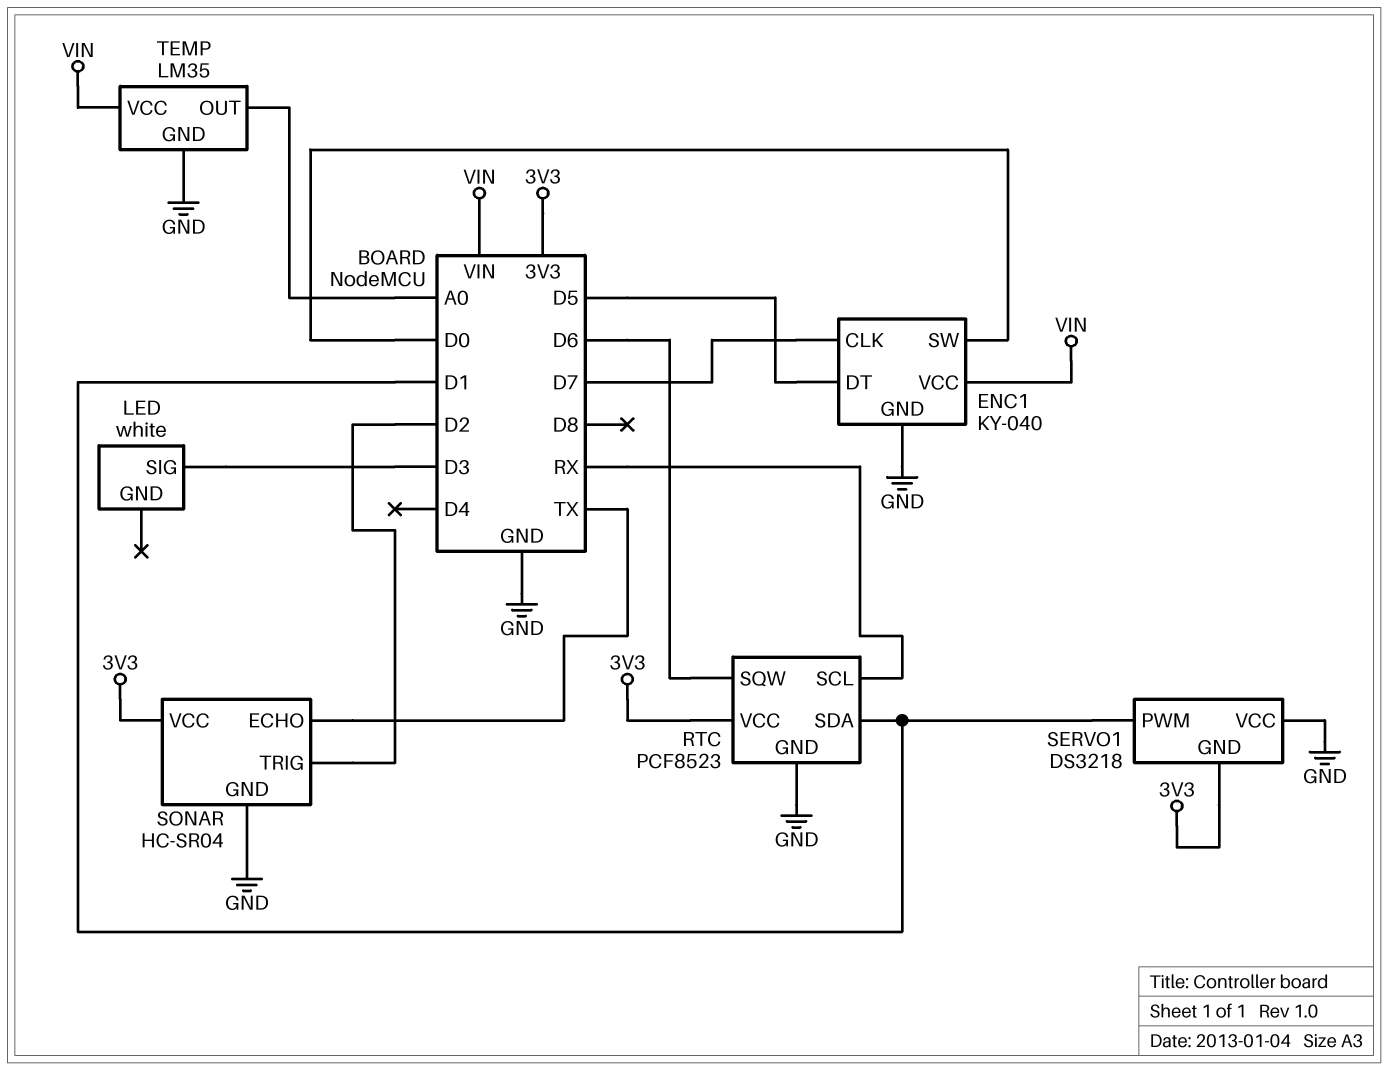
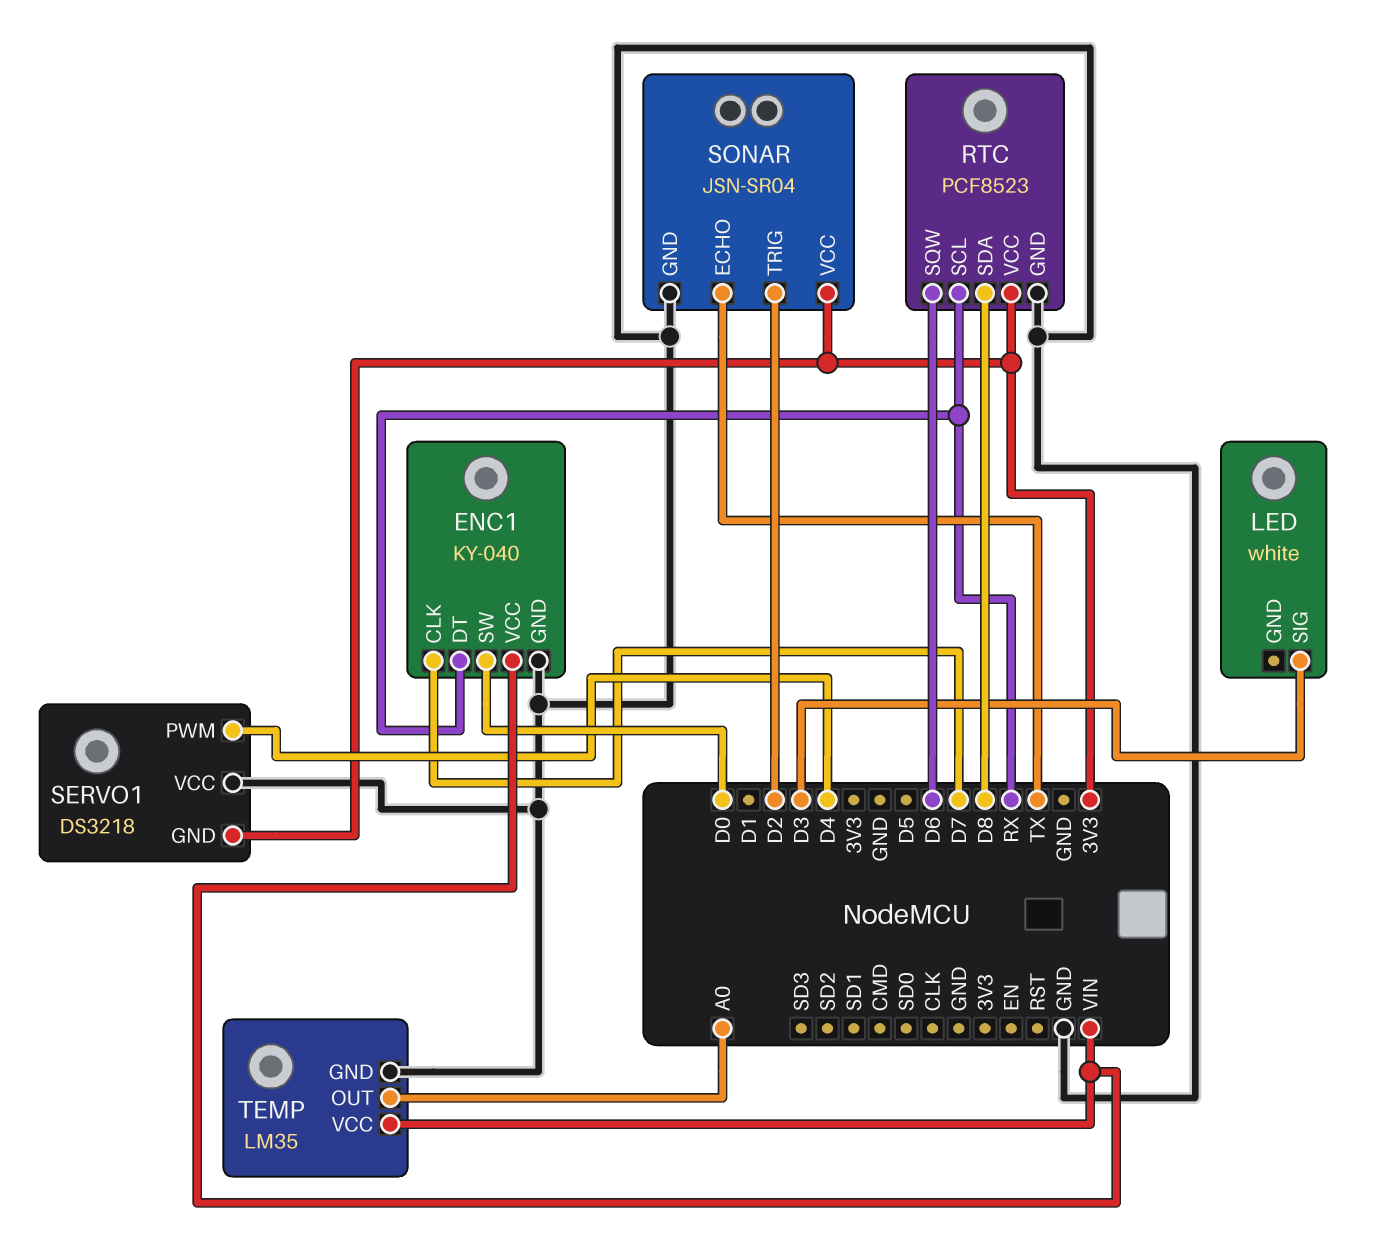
ENC1 pin DT: D5 -> RX
RTC pin SDA: D1 -> D8
SERVO1 pin PWM: D1 -> D4
SONAR: HC-SR04 -> JSN-SR04

